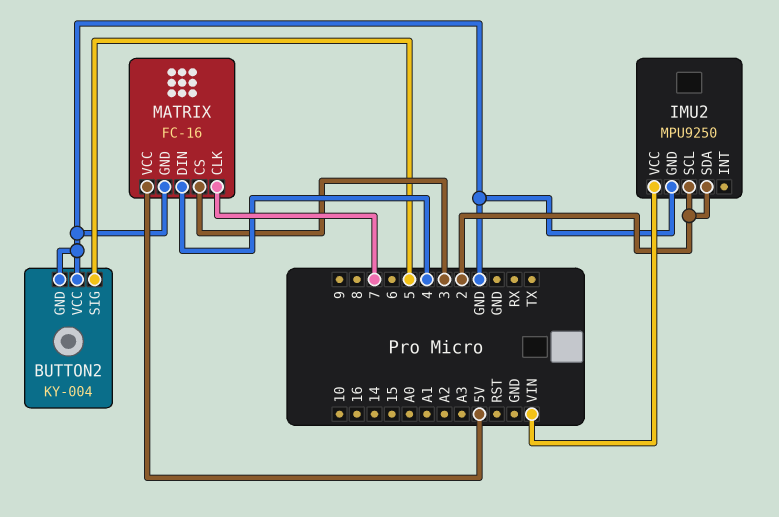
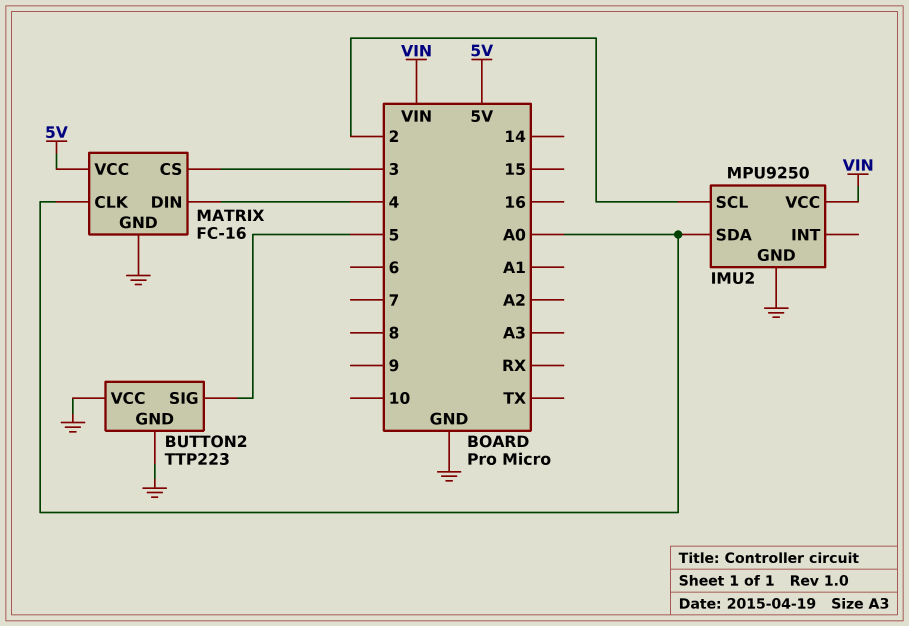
BUTTON2: KY-004 -> TTP223
IMU2 pin SDA: 2 -> A0
MATRIX pin CLK: 7 -> A0

